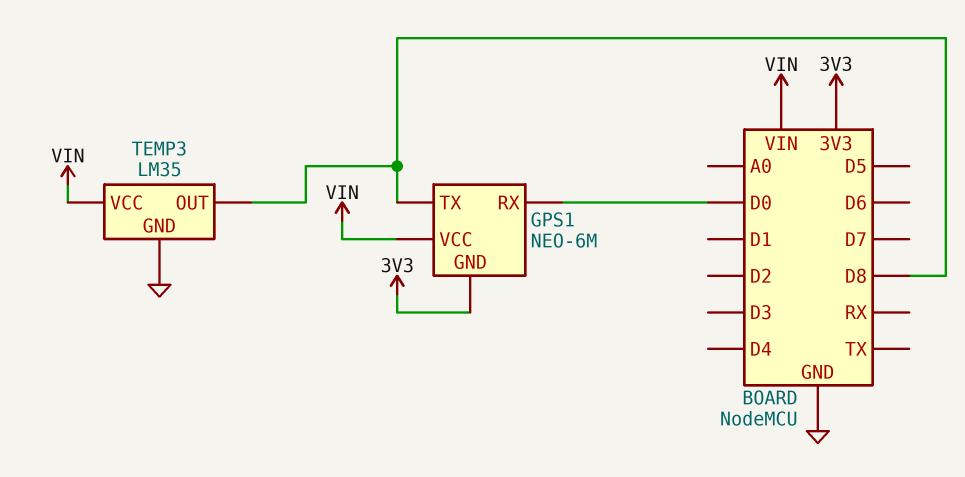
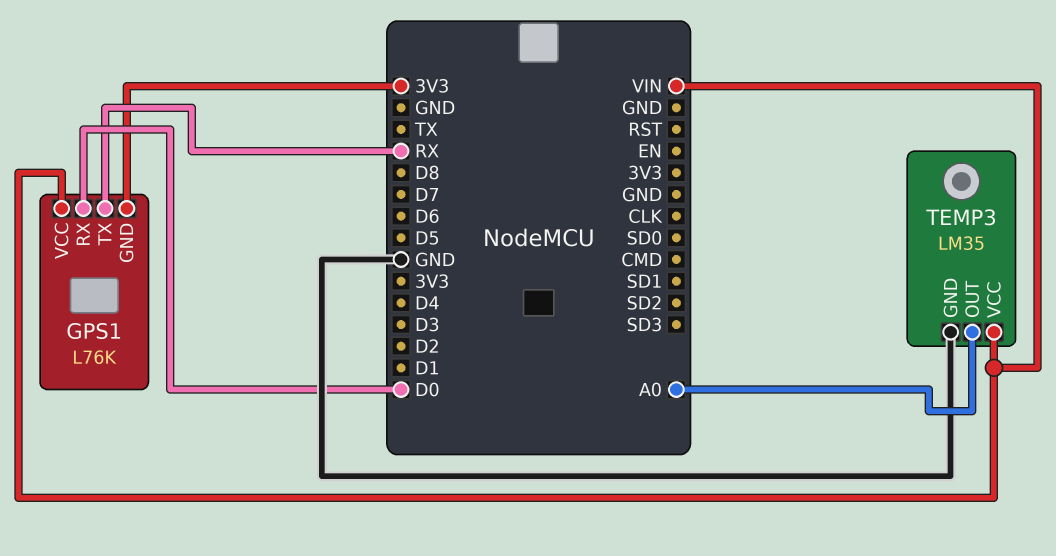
GPS1: NEO-6M -> L76K
GPS1 pin TX: D8 -> RX
TEMP3 pin OUT: D8 -> A0

